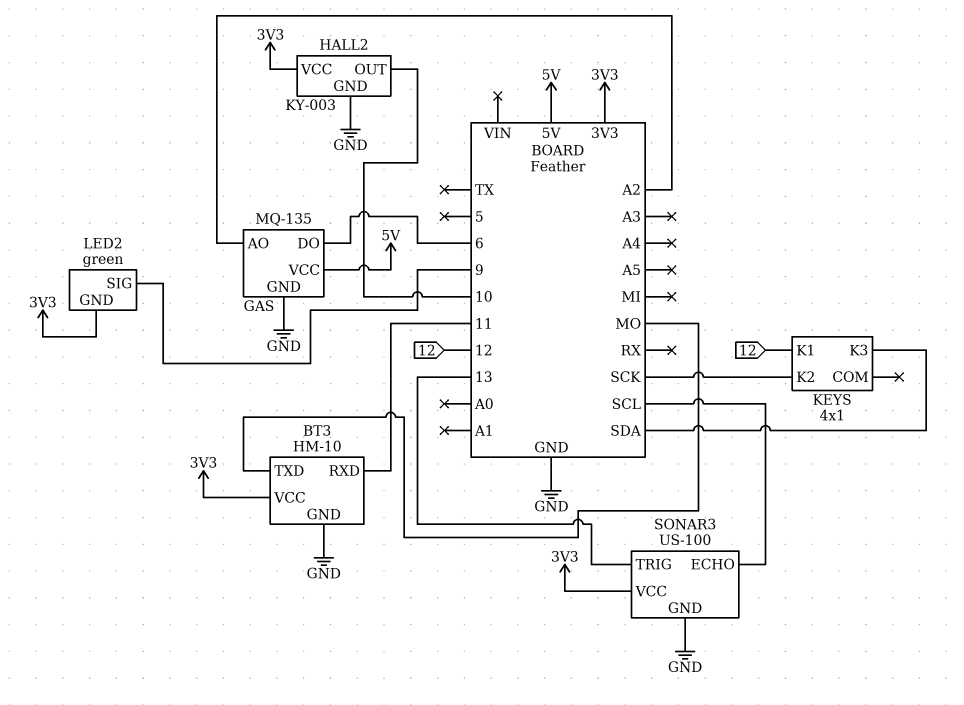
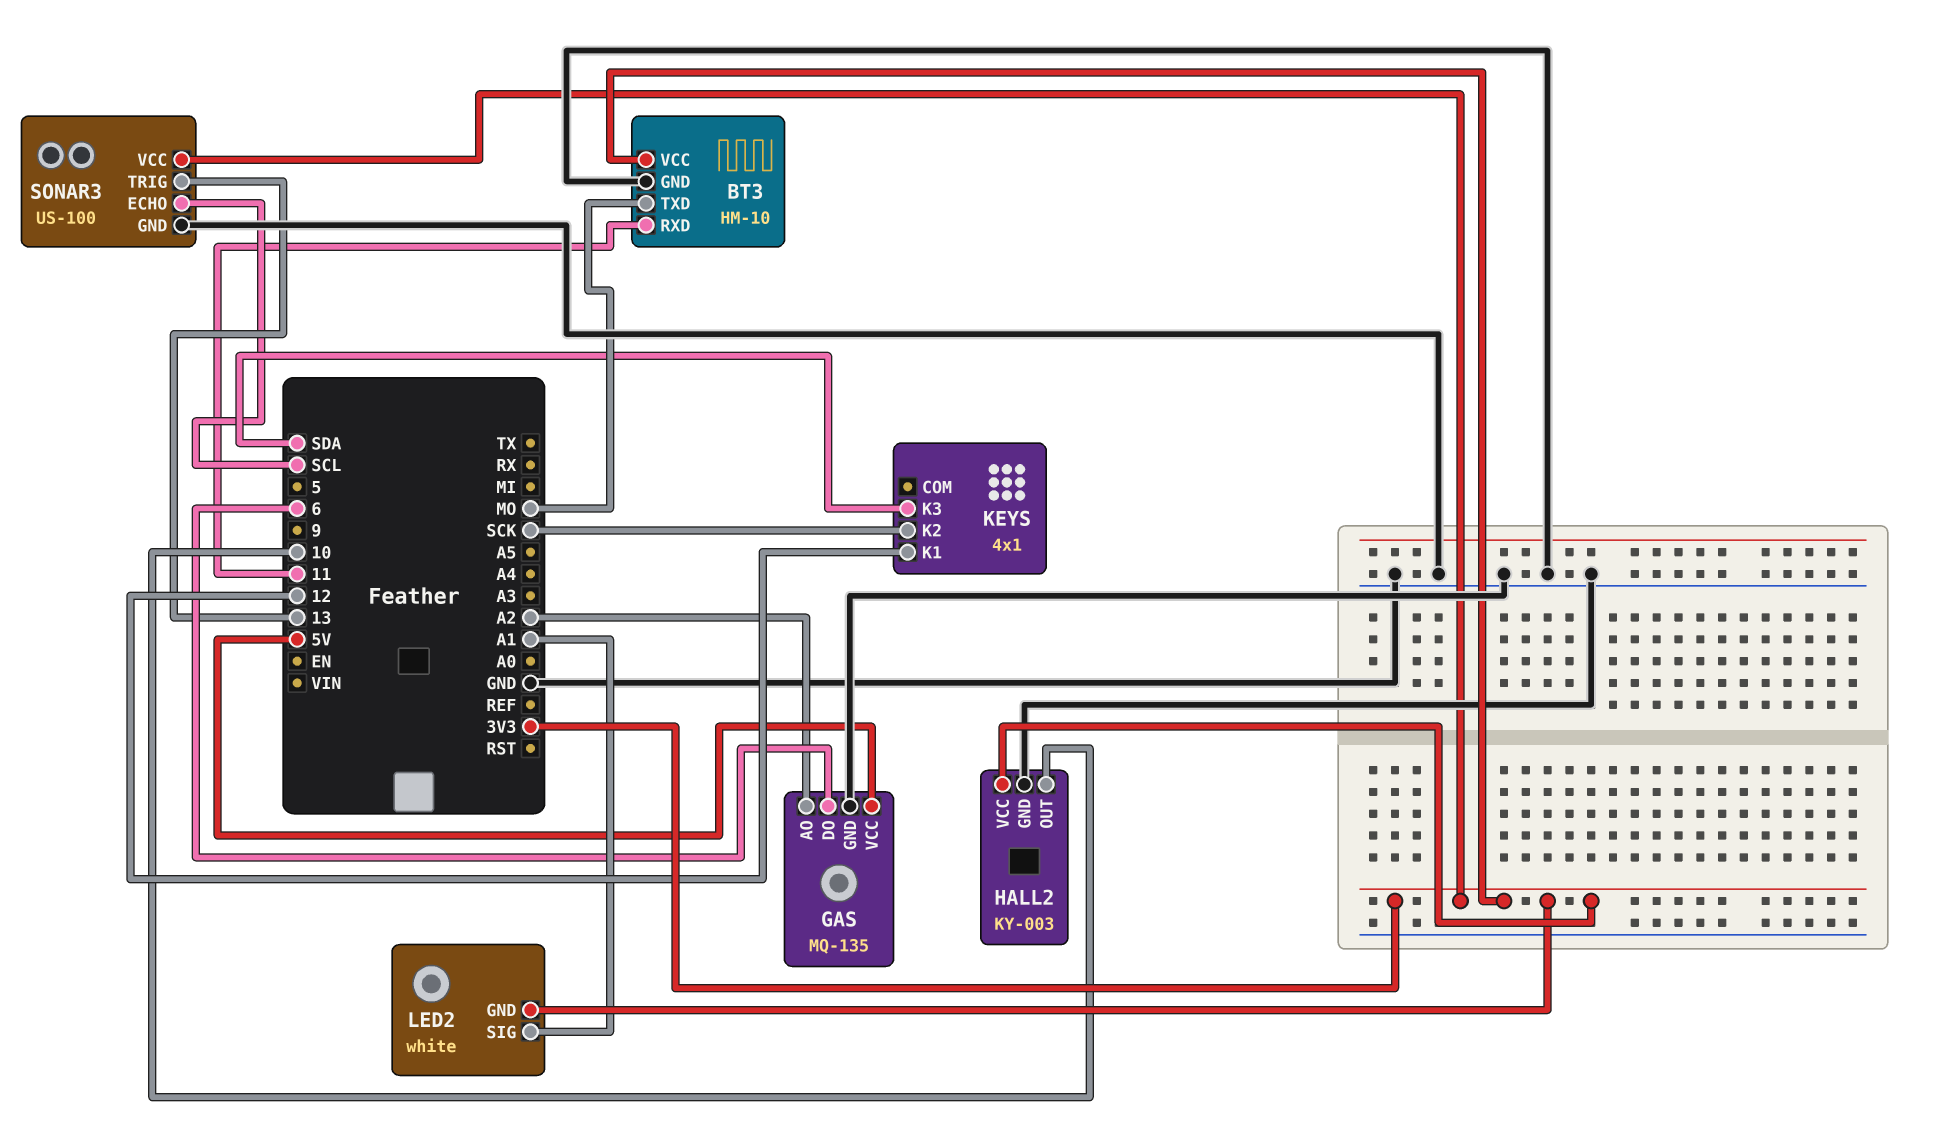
LED2: green -> white
LED2 pin SIG: 9 -> A1

